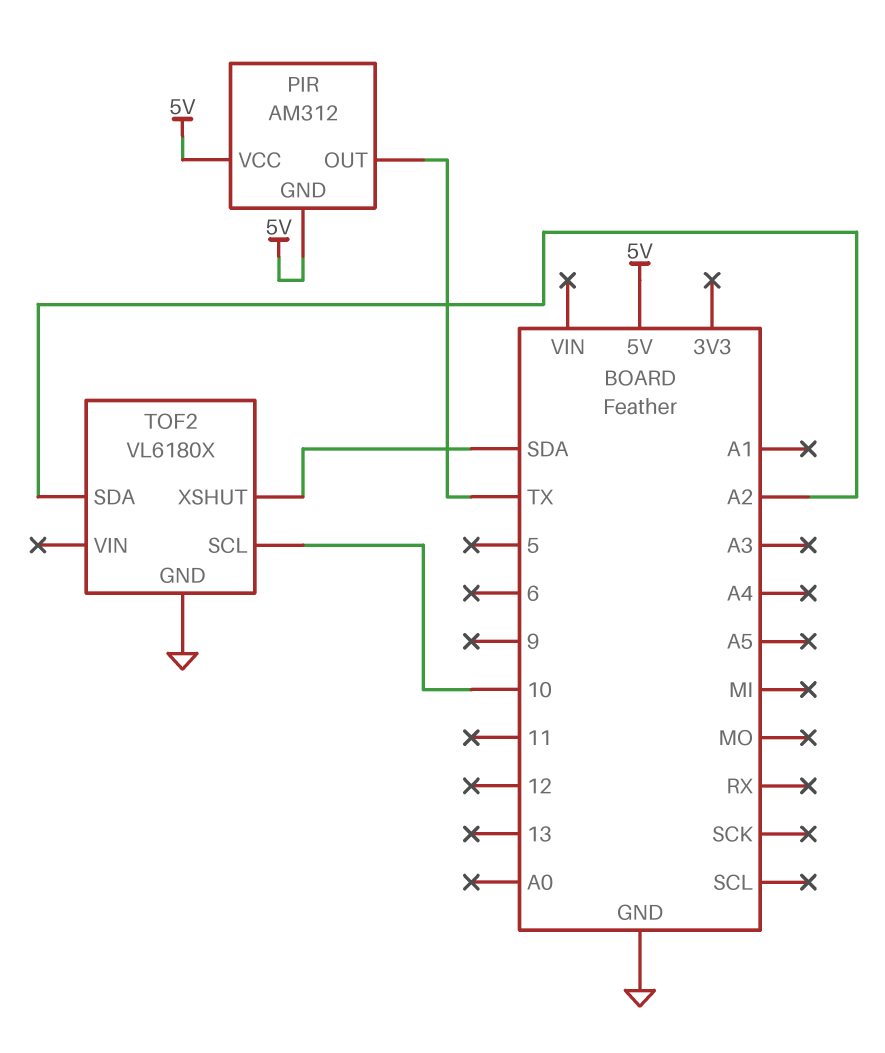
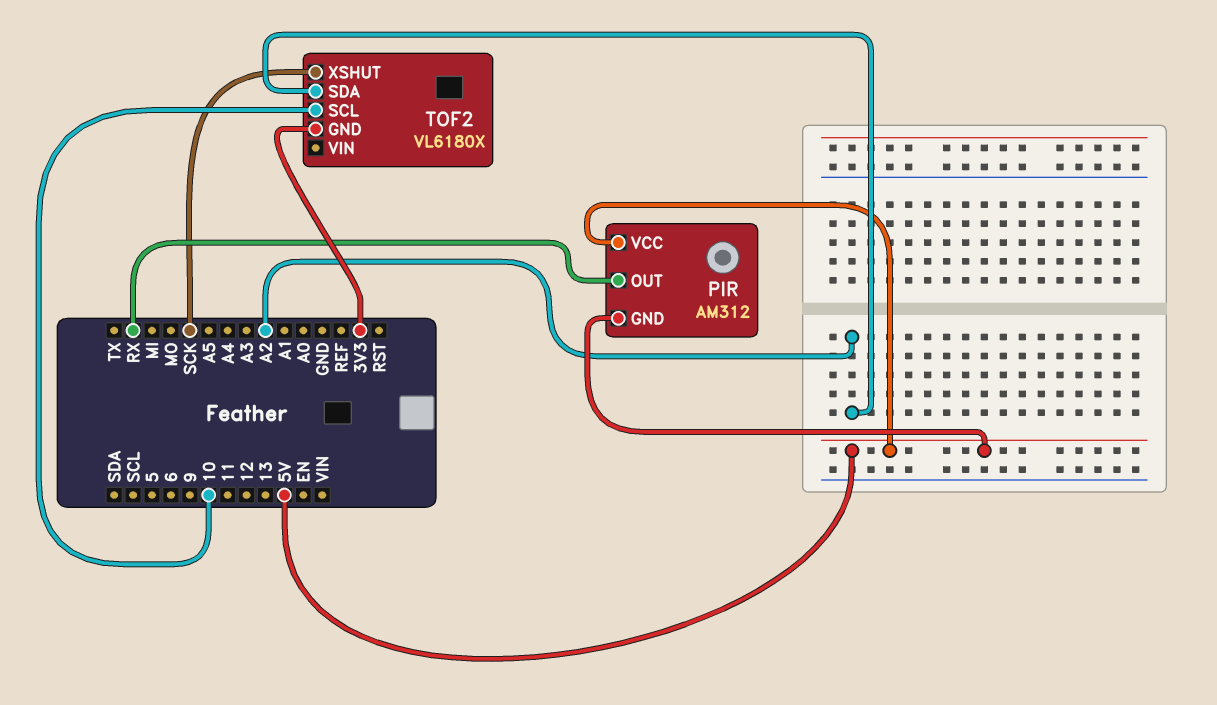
PIR pin OUT: TX -> RX
TOF2 pin GND: GND -> 3V3
TOF2 pin XSHUT: SDA -> SCK

